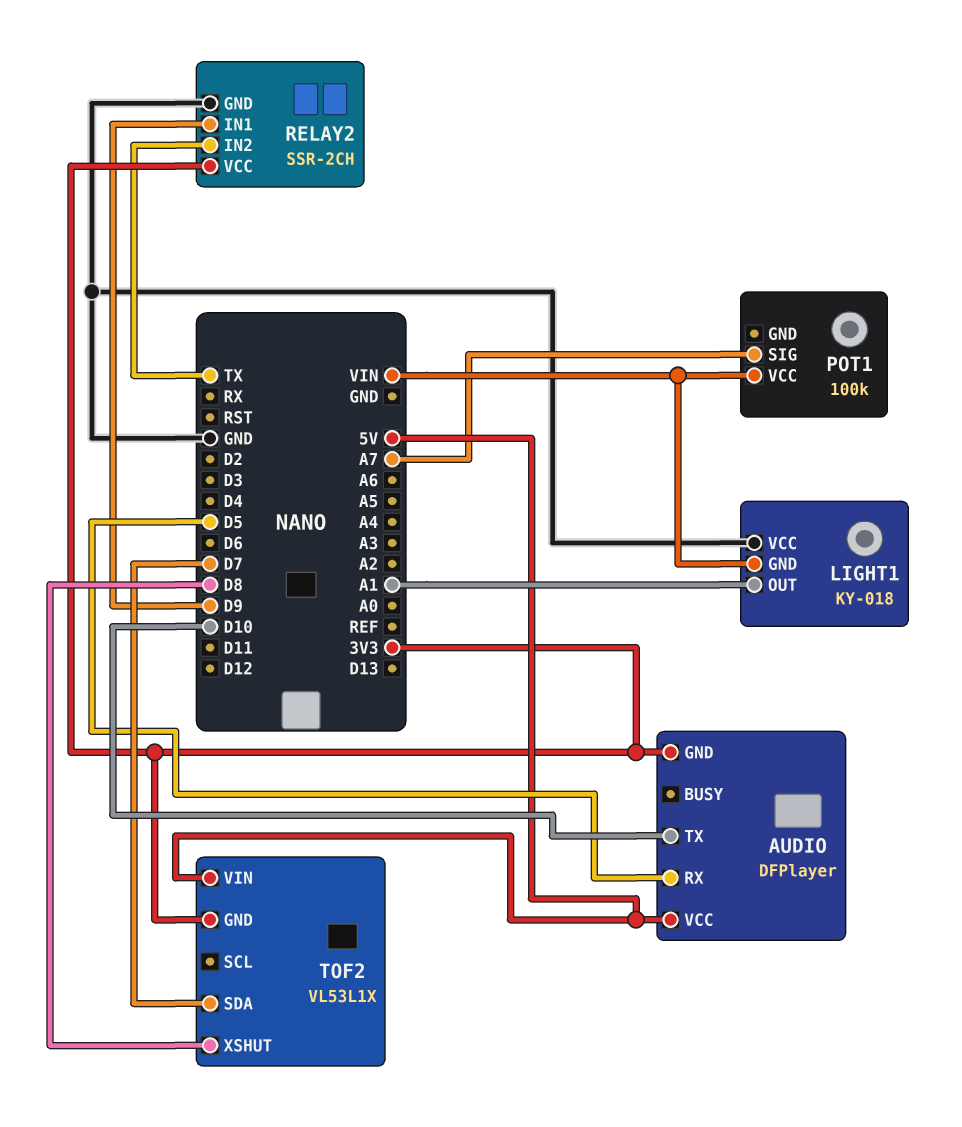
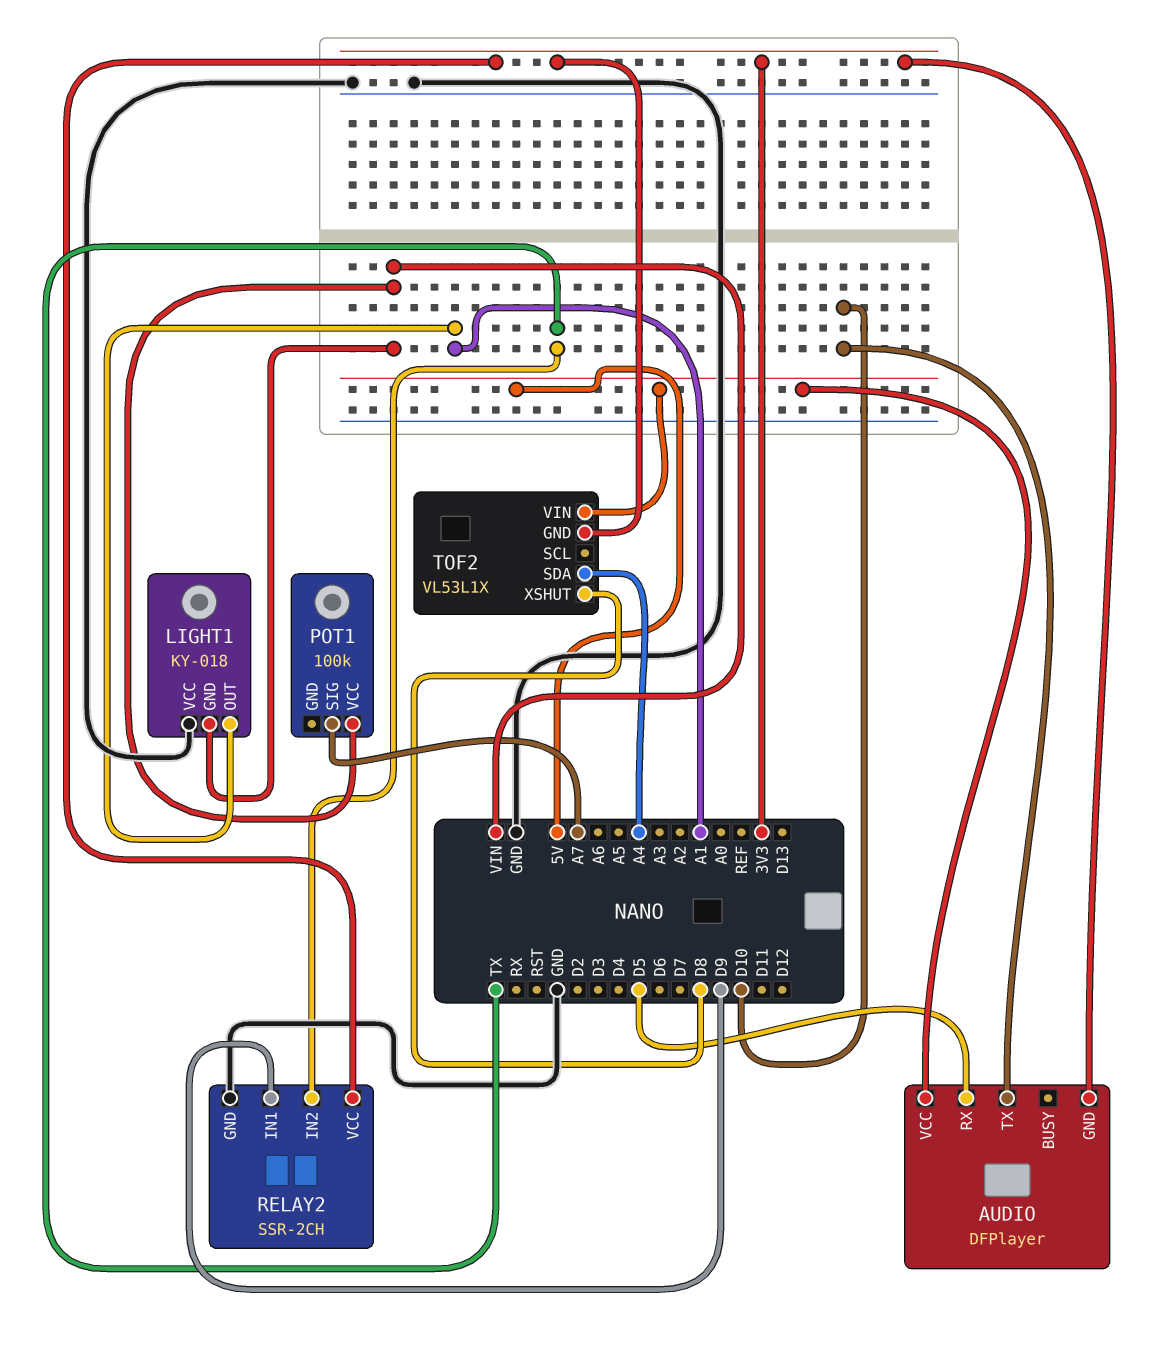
TOF2 pin SDA: D7 -> A4

